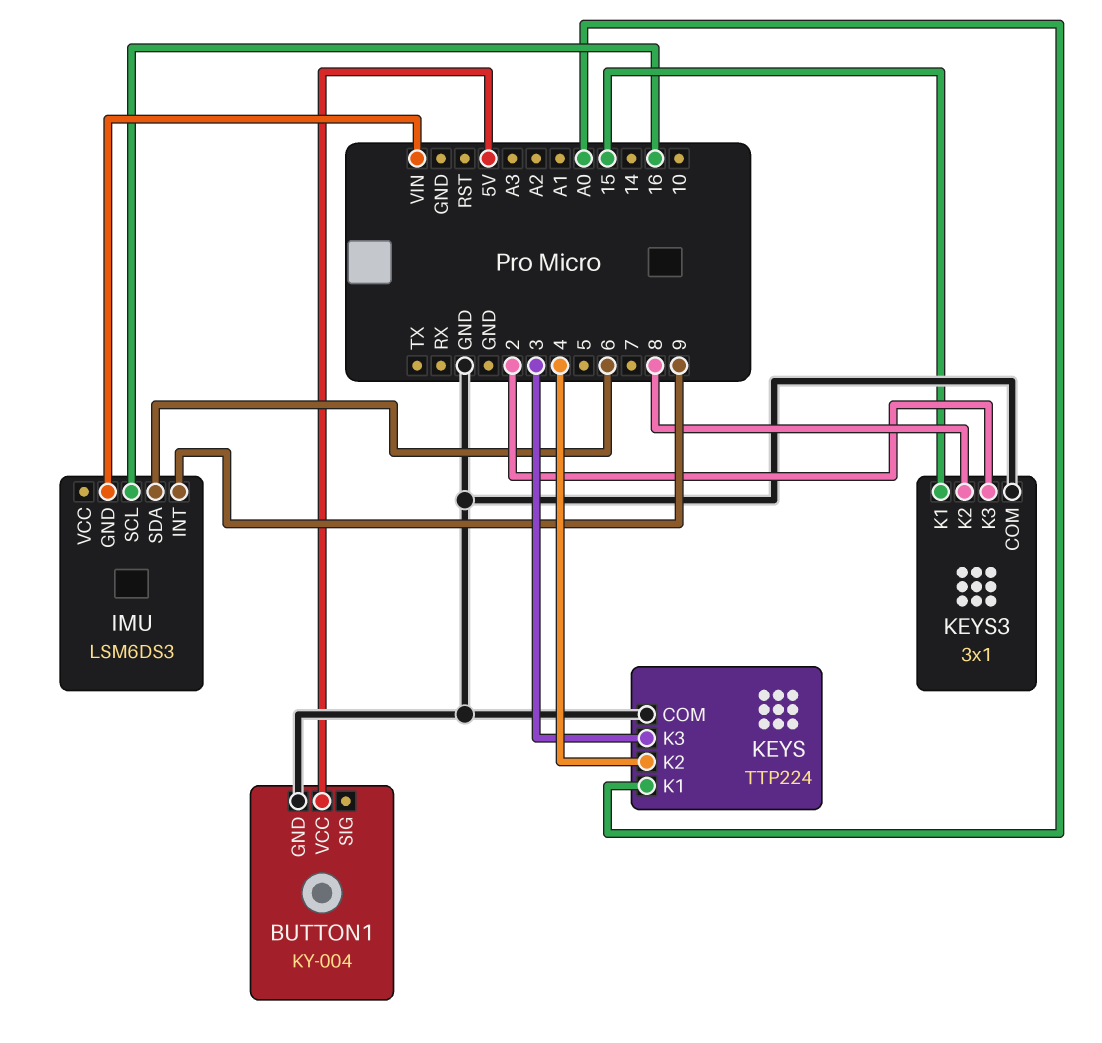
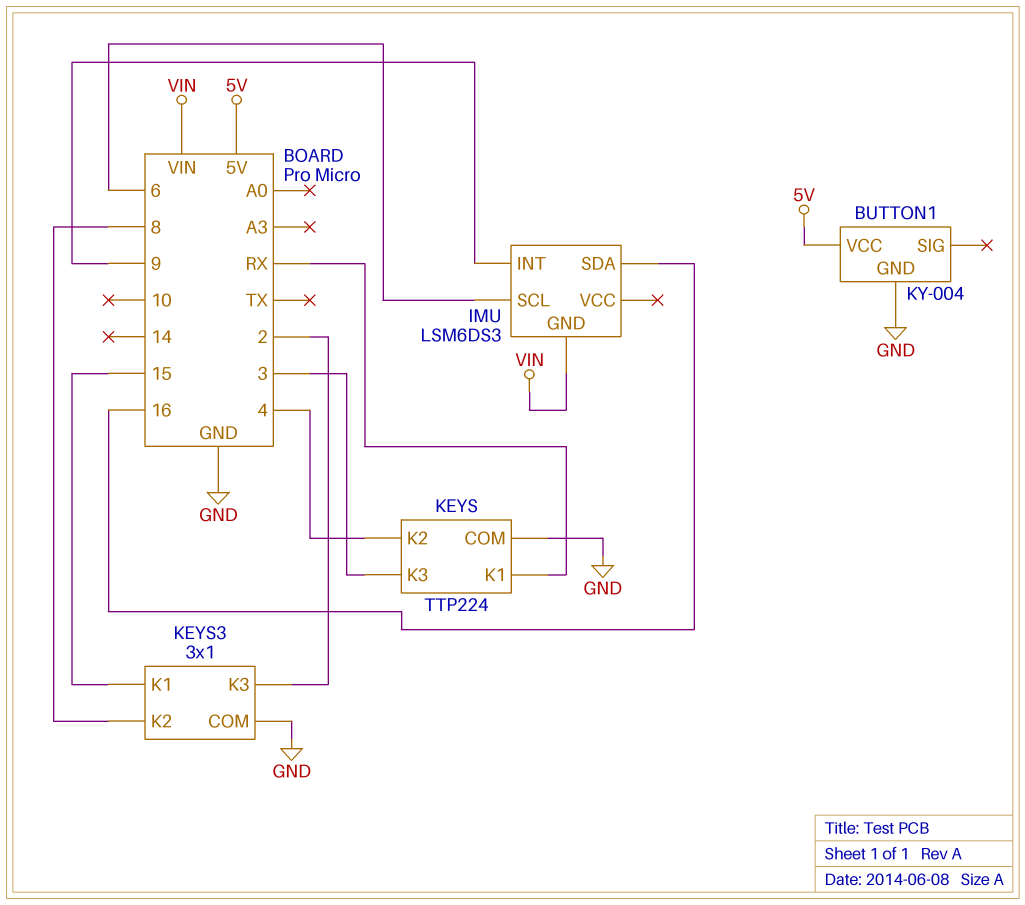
IMU pin SCL: 16 -> 6
IMU pin SDA: 6 -> 16
KEYS pin K1: A0 -> RX

